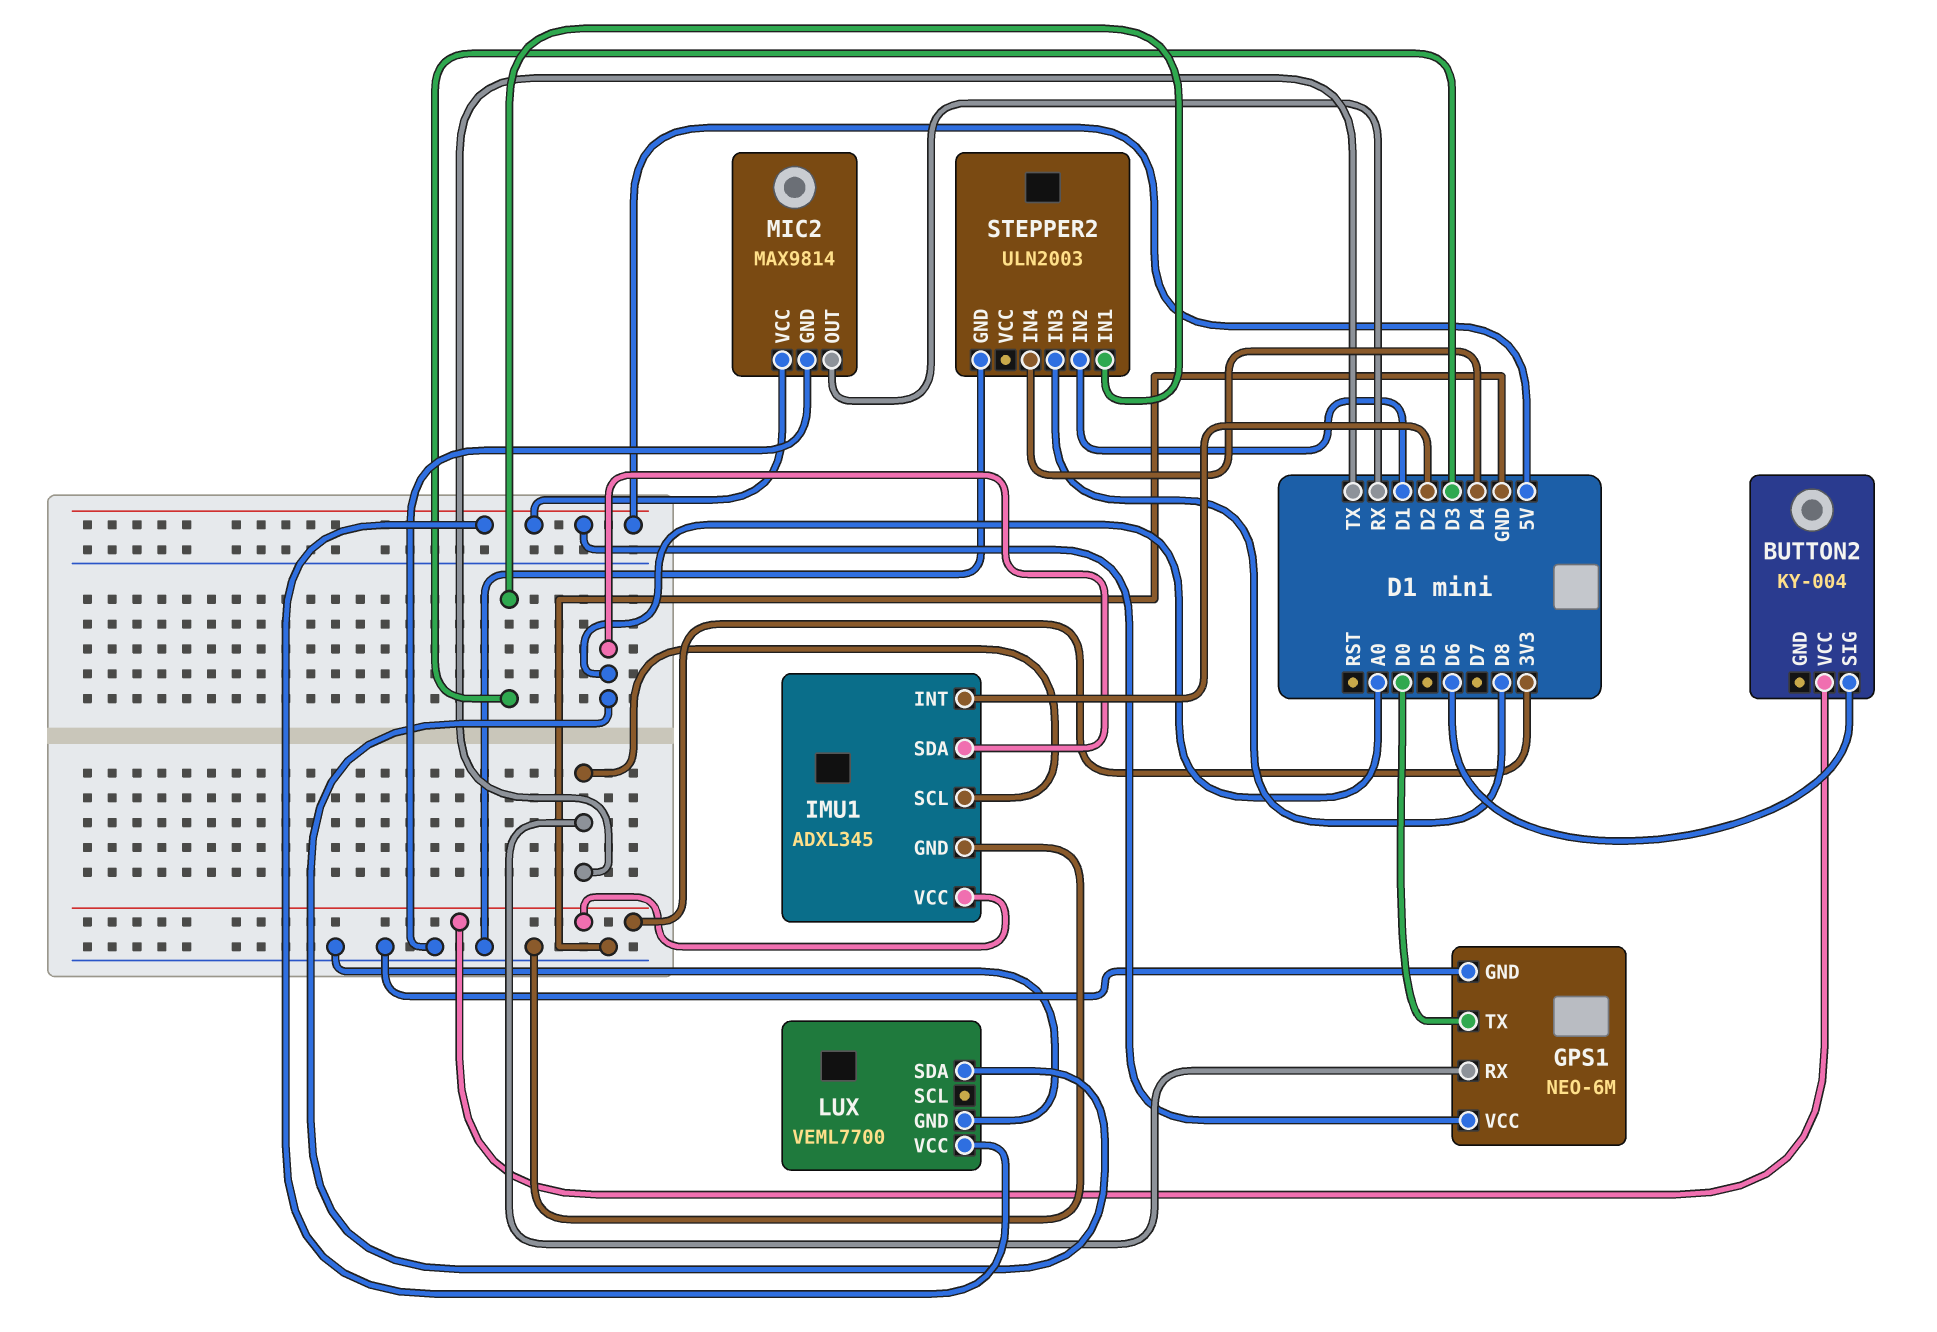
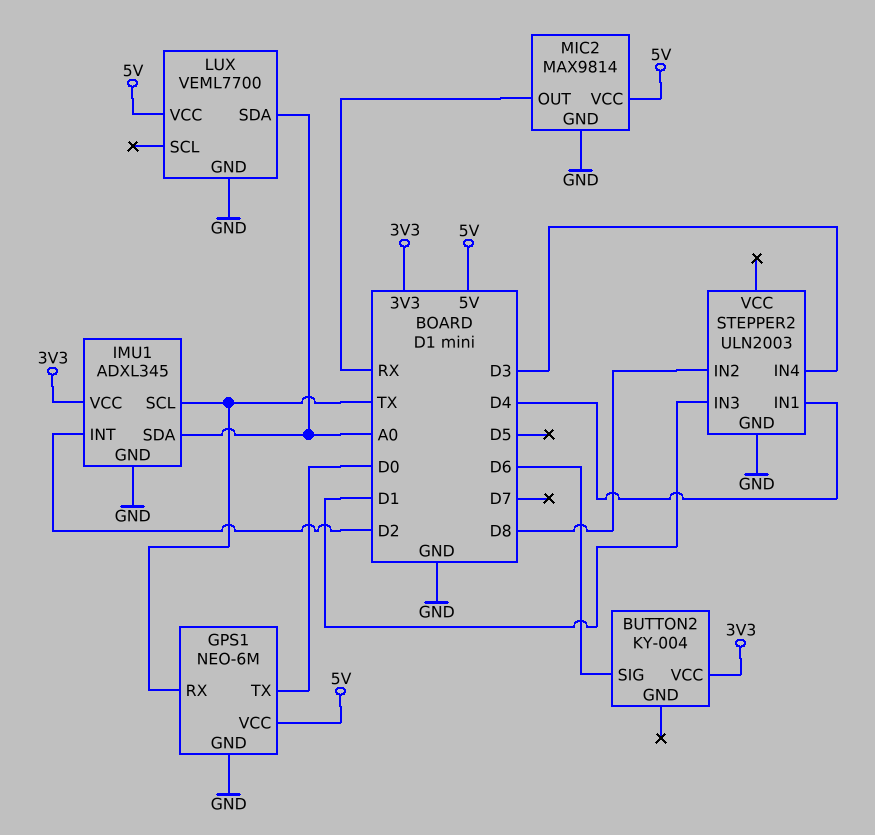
STEPPER2 pin IN1: D3 -> D4
STEPPER2 pin IN2: D1 -> D8
STEPPER2 pin IN3: D8 -> D1
STEPPER2 pin IN4: D4 -> D3

